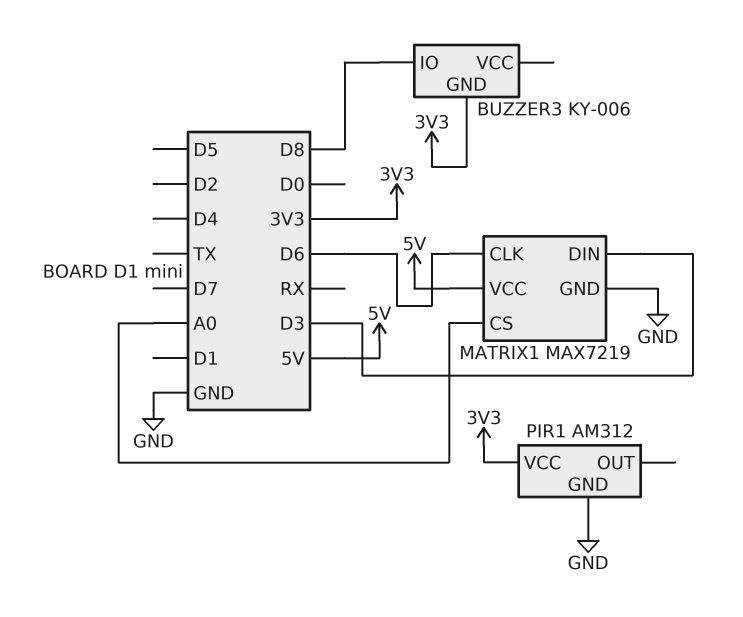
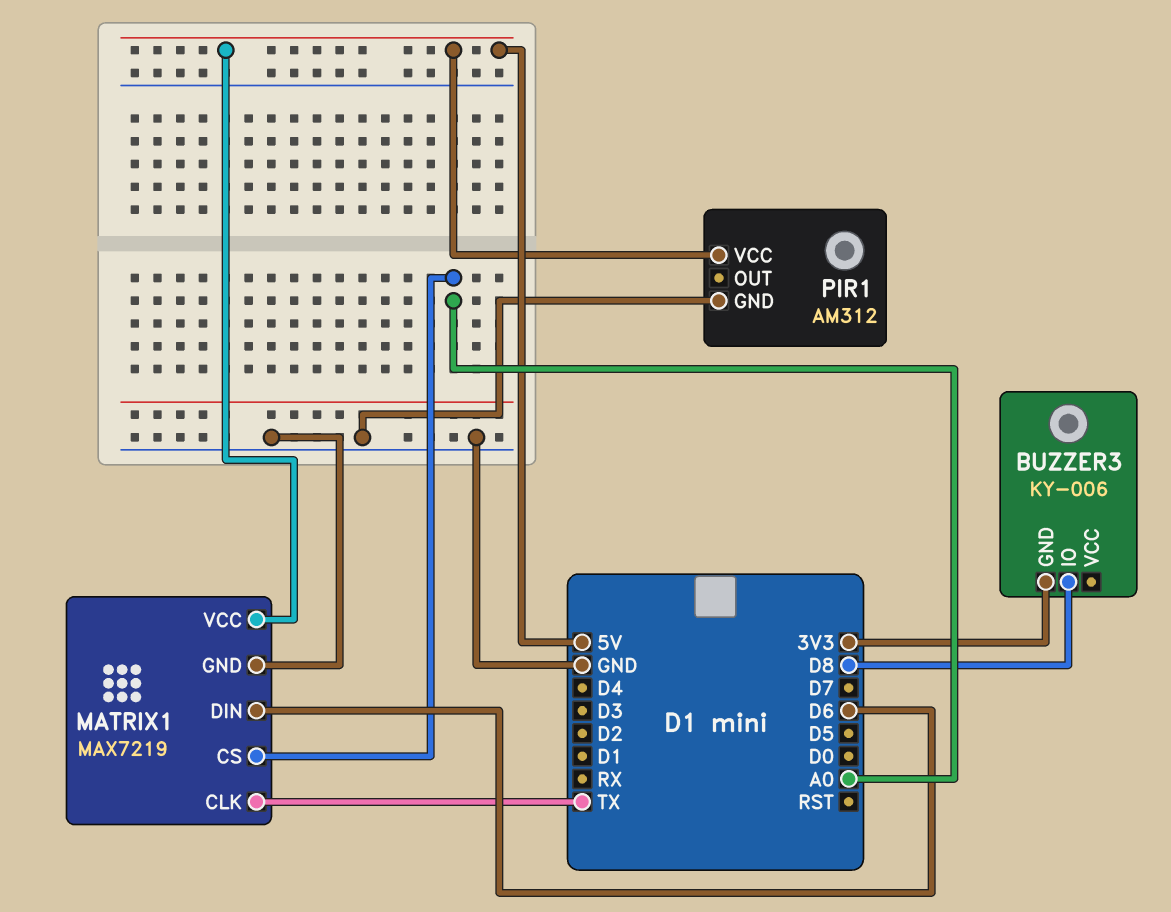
MATRIX1 pin CLK: D6 -> TX
MATRIX1 pin DIN: D3 -> D6
PIR1 pin VCC: 3V3 -> 5V

